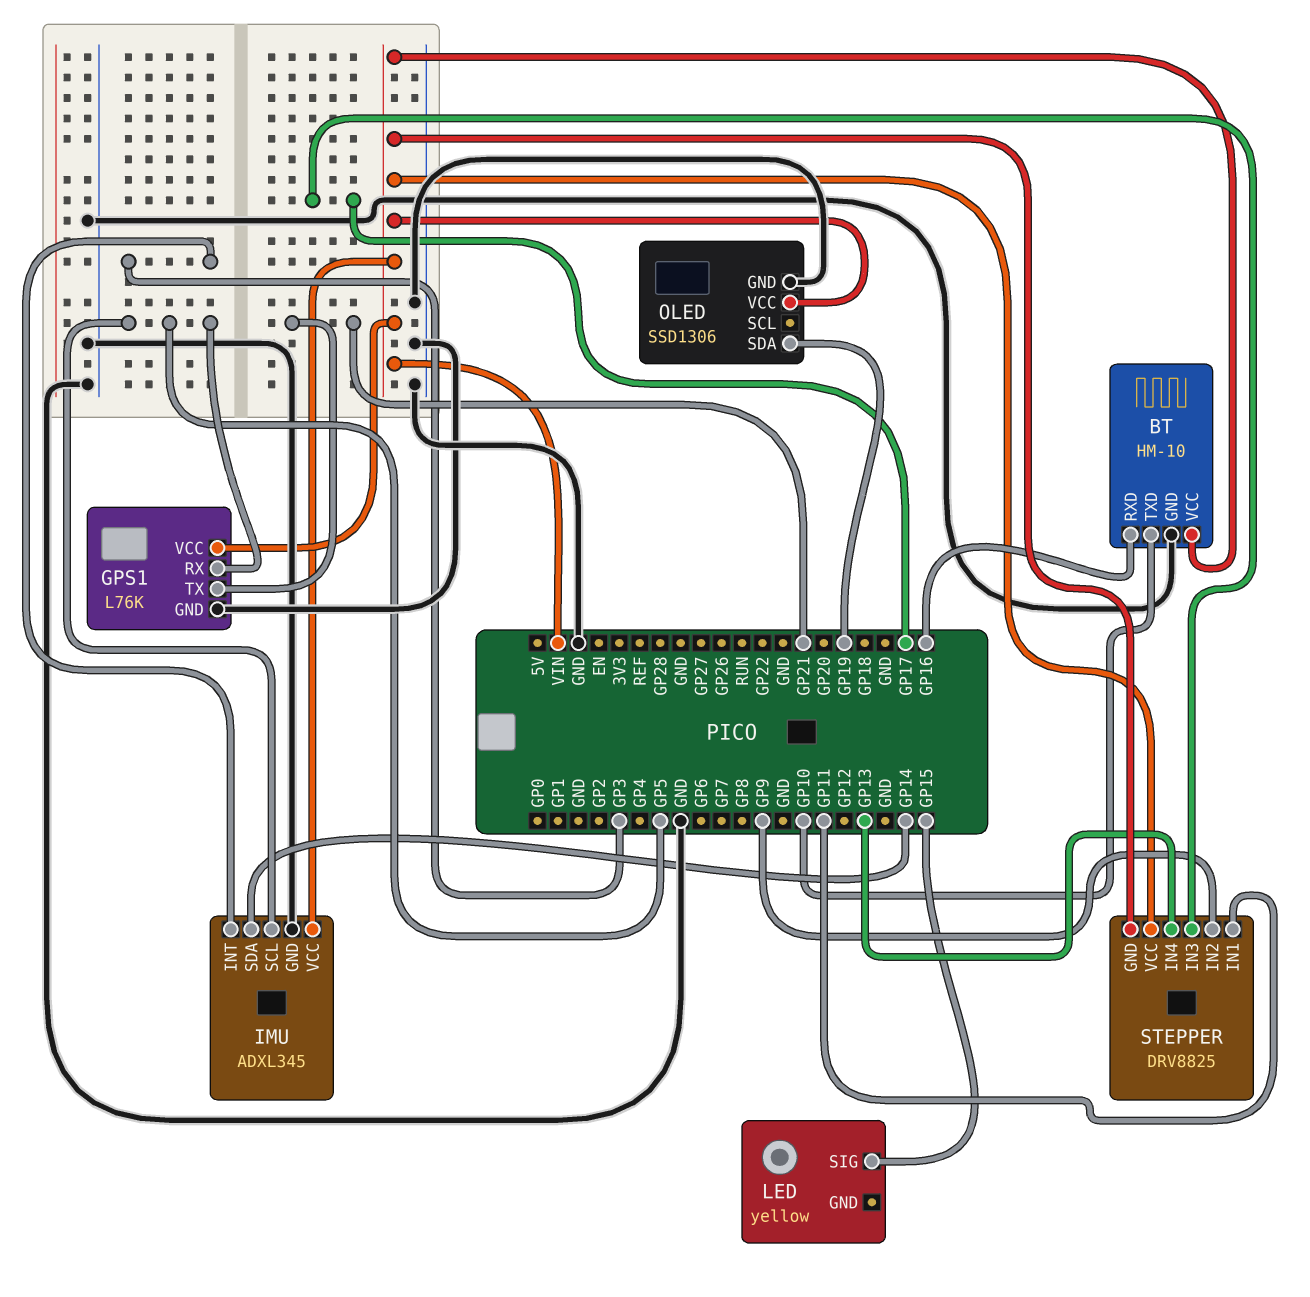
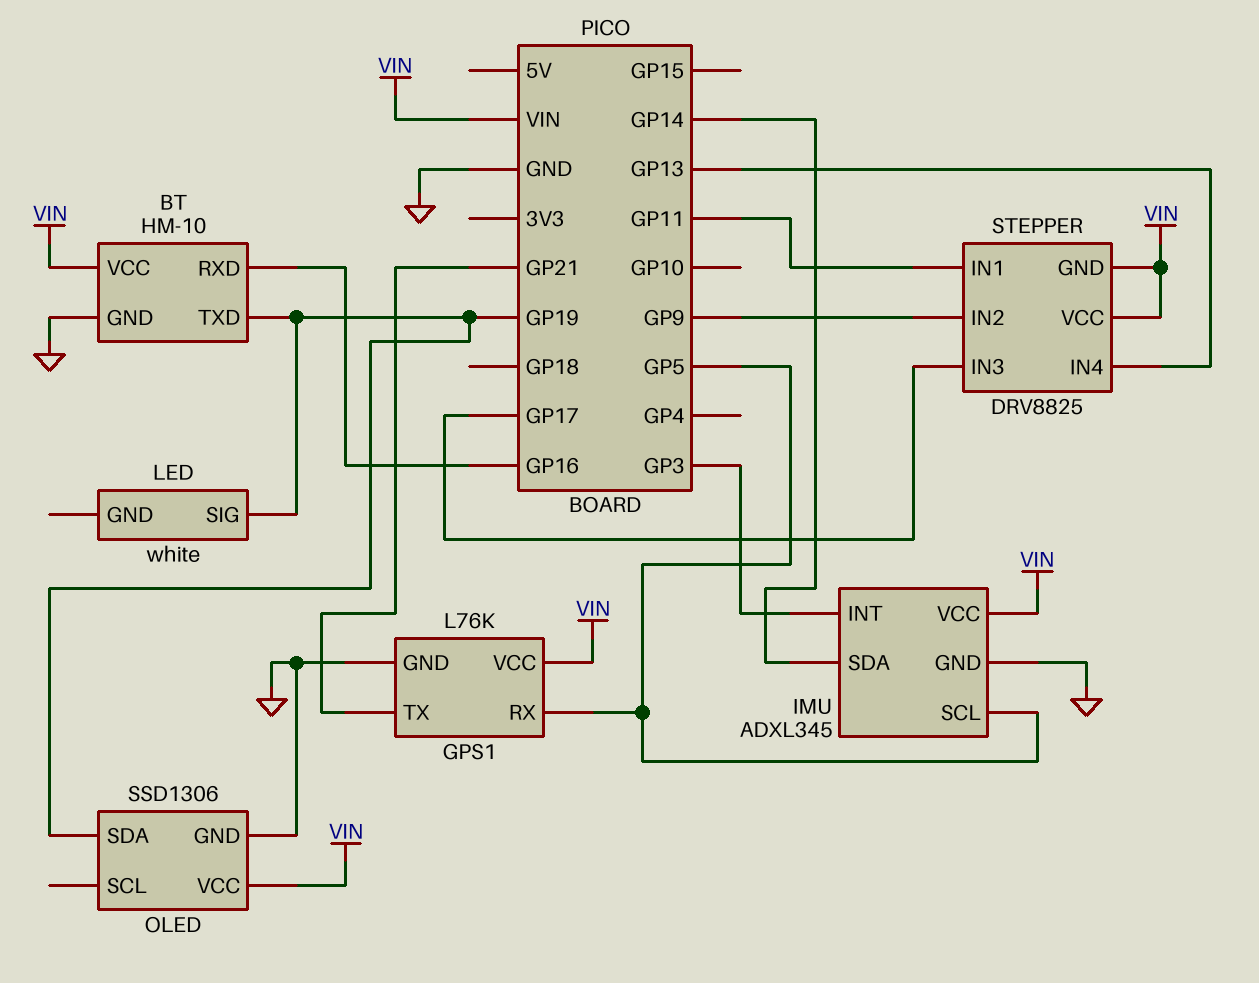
BT pin TXD: GP10 -> GP19
LED: yellow -> white
LED pin SIG: GP15 -> GP19

